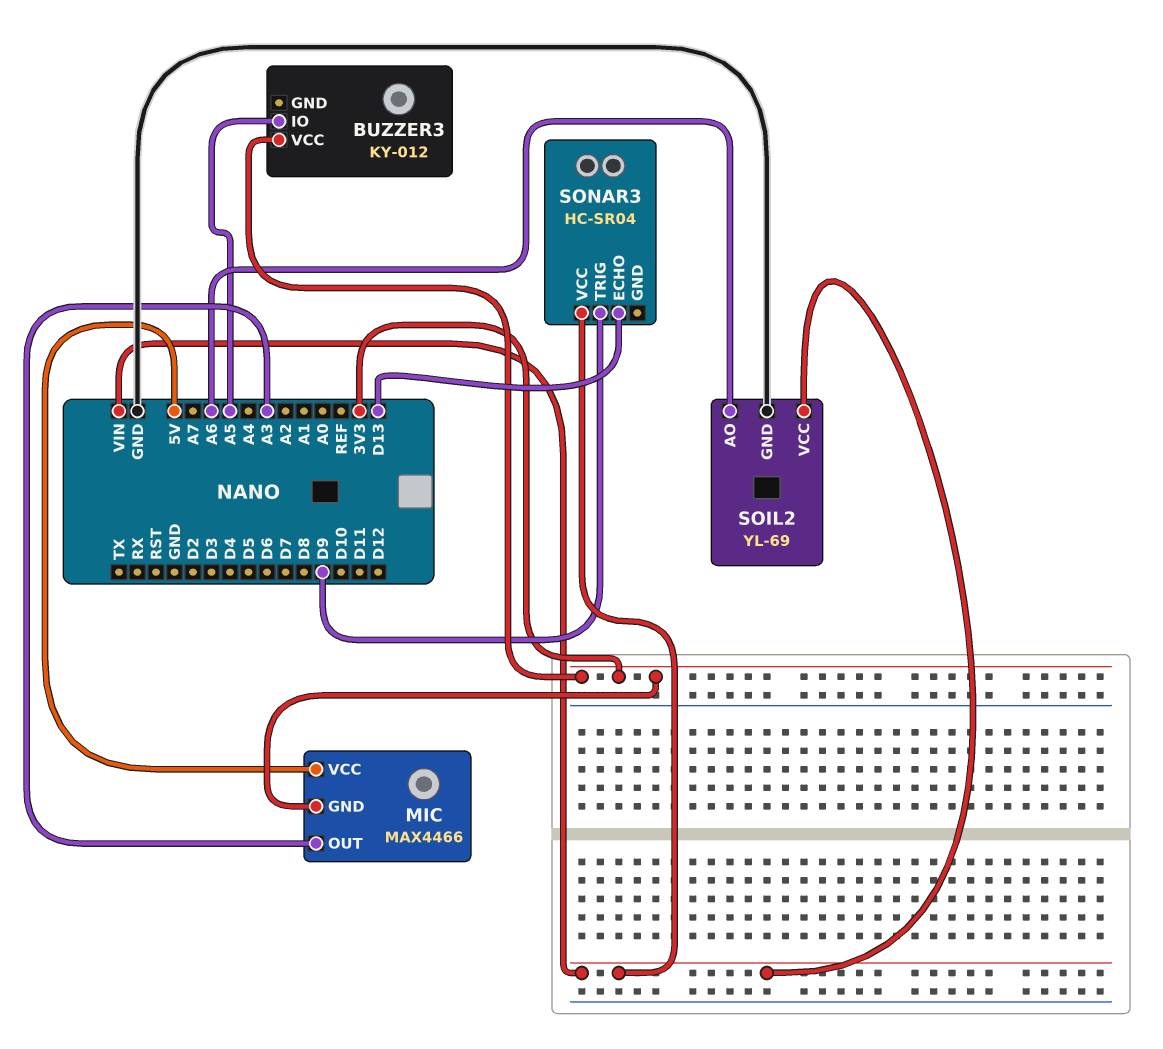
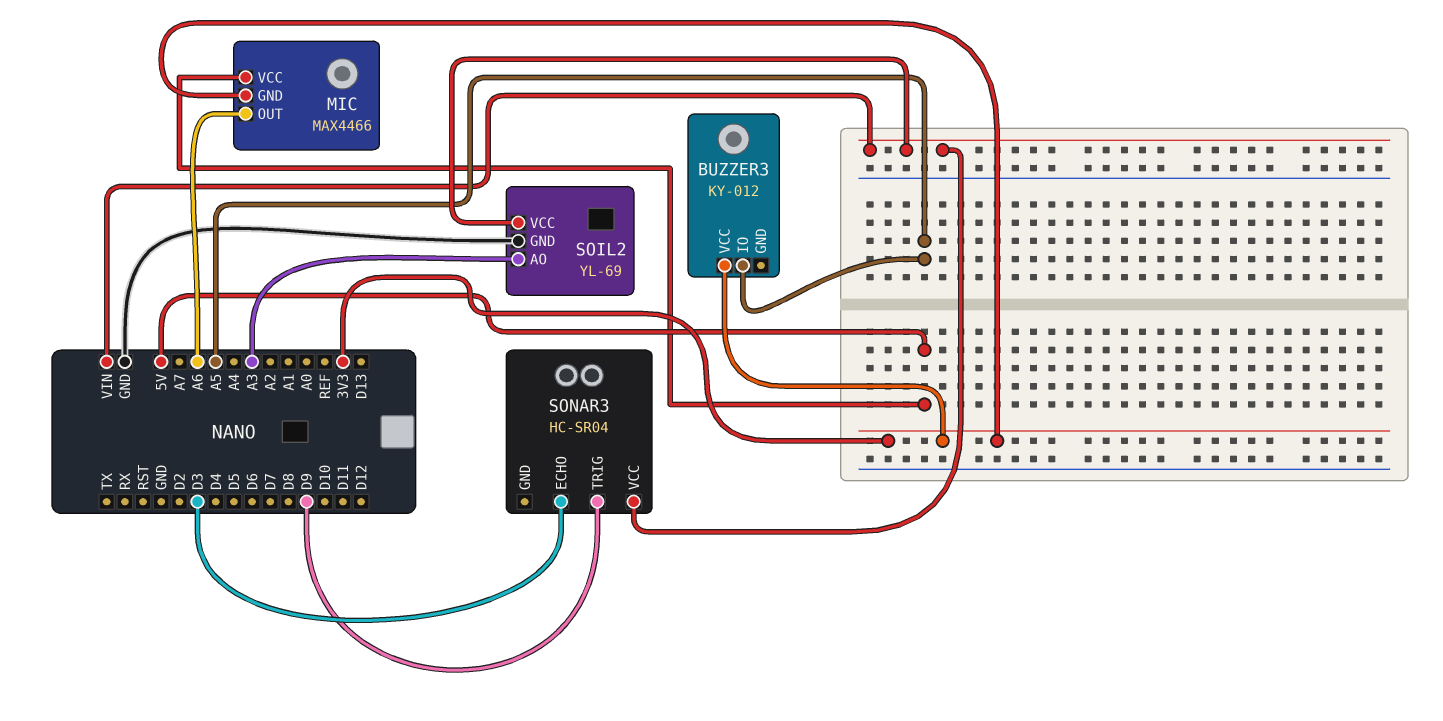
MIC pin OUT: A3 -> A6
SOIL2 pin AO: A6 -> A3
SONAR3 pin ECHO: D13 -> D3

